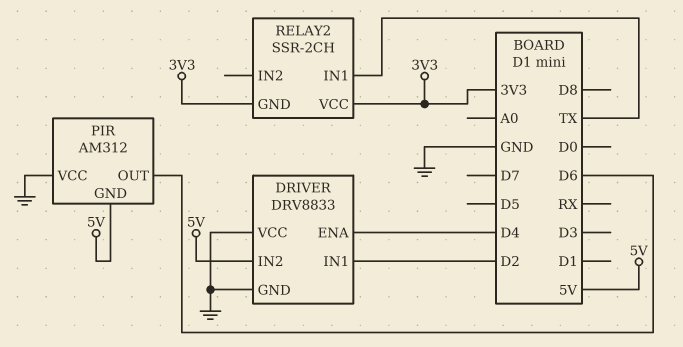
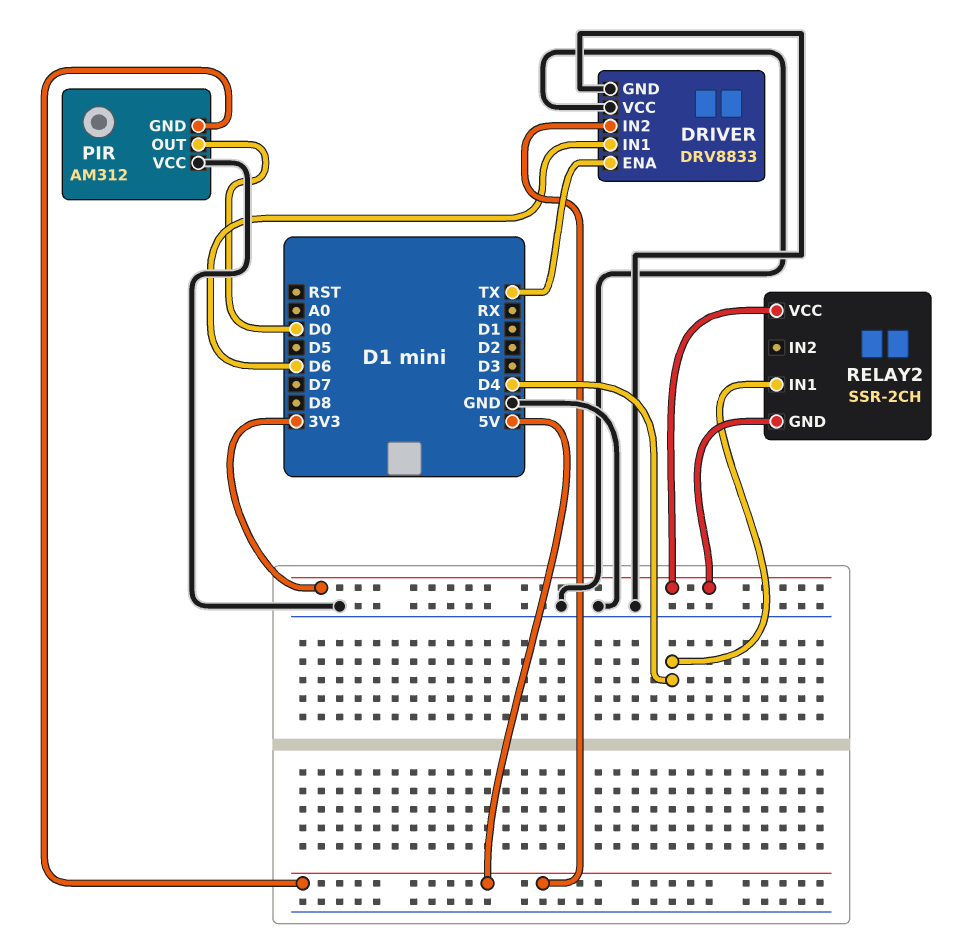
DRIVER pin ENA: D4 -> TX
DRIVER pin IN1: D2 -> D6
PIR pin OUT: D6 -> D0
RELAY2 pin IN1: TX -> D4

